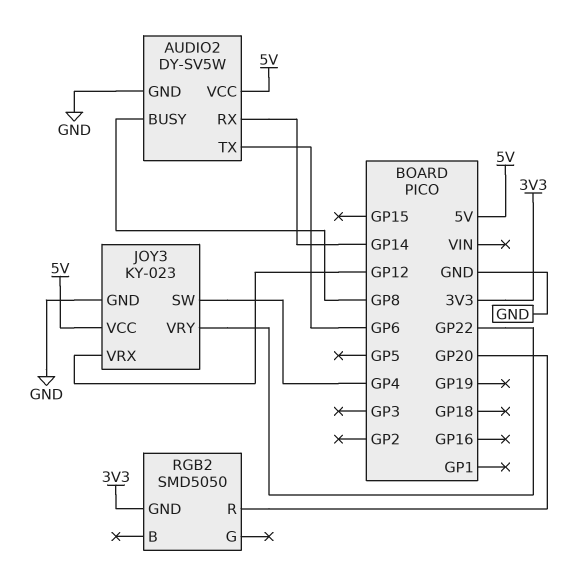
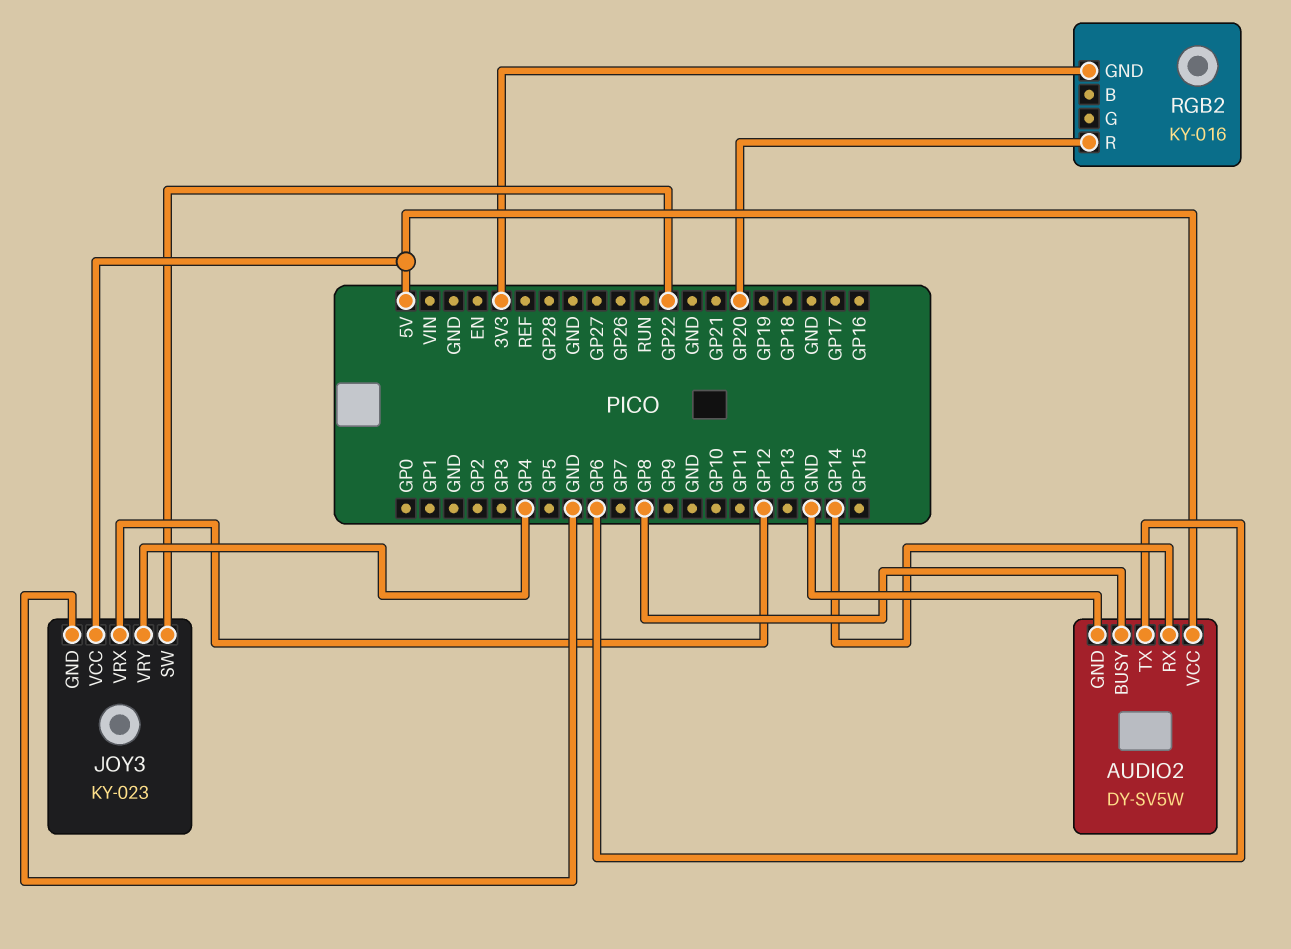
JOY3 pin SW: GP4 -> GP22
JOY3 pin VRY: GP22 -> GP4
RGB2: SMD5050 -> KY-016

